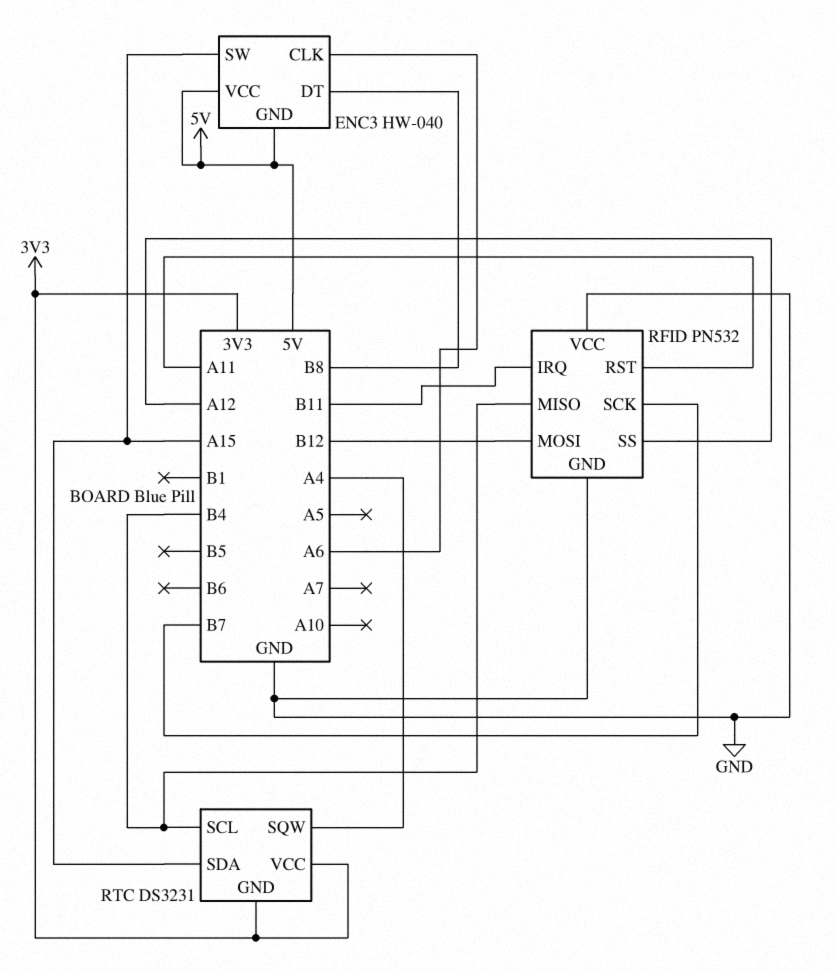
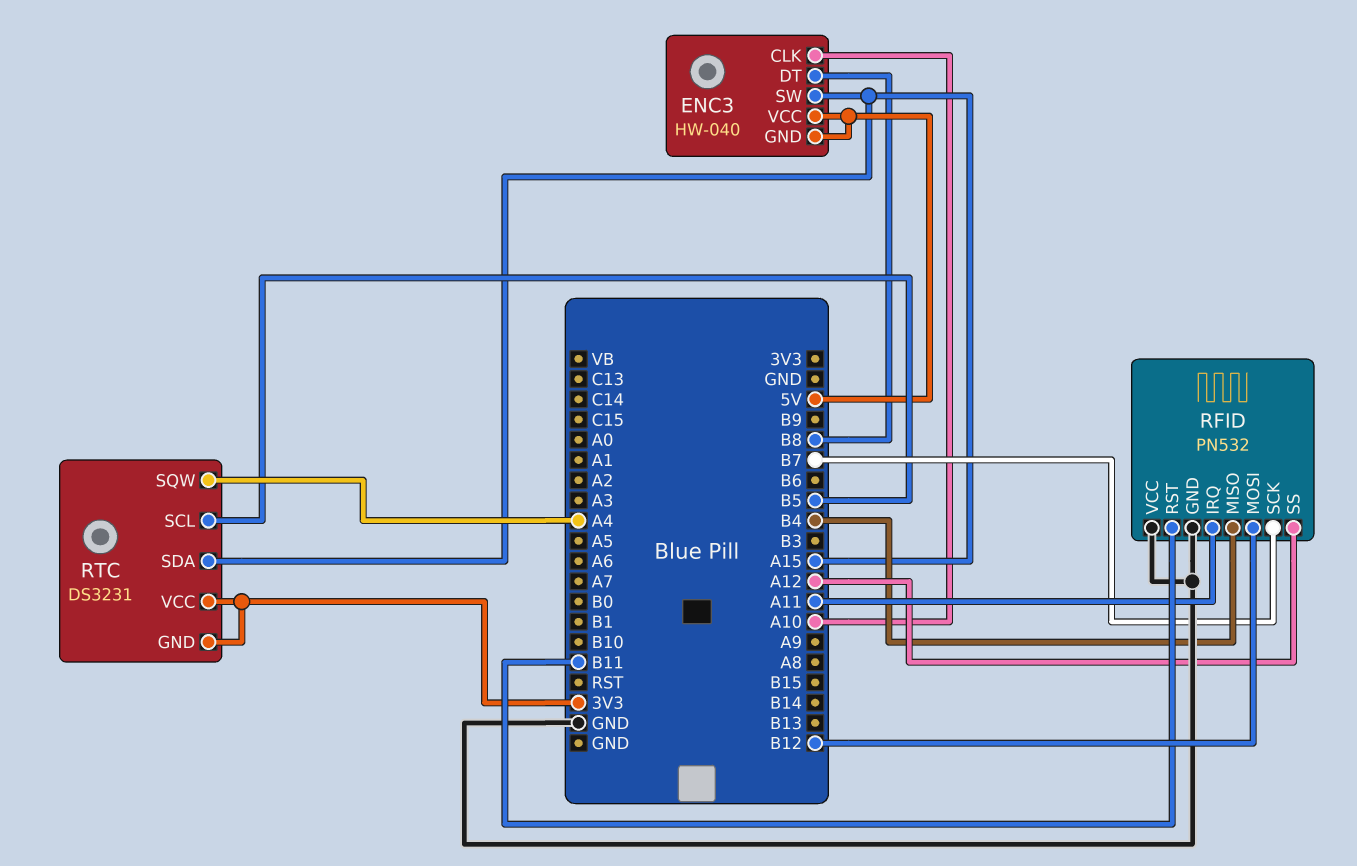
ENC3 pin CLK: A6 -> A10
RFID pin IRQ: B11 -> A11
RFID pin RST: A11 -> B11
RTC pin SCL: B4 -> B5

